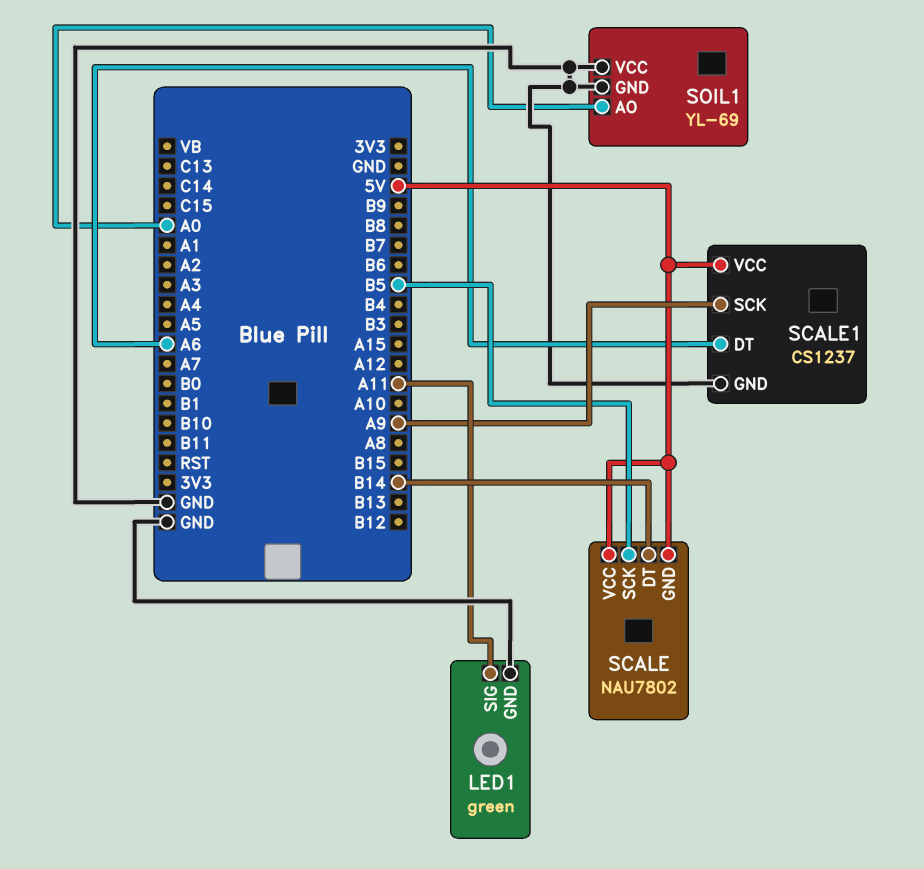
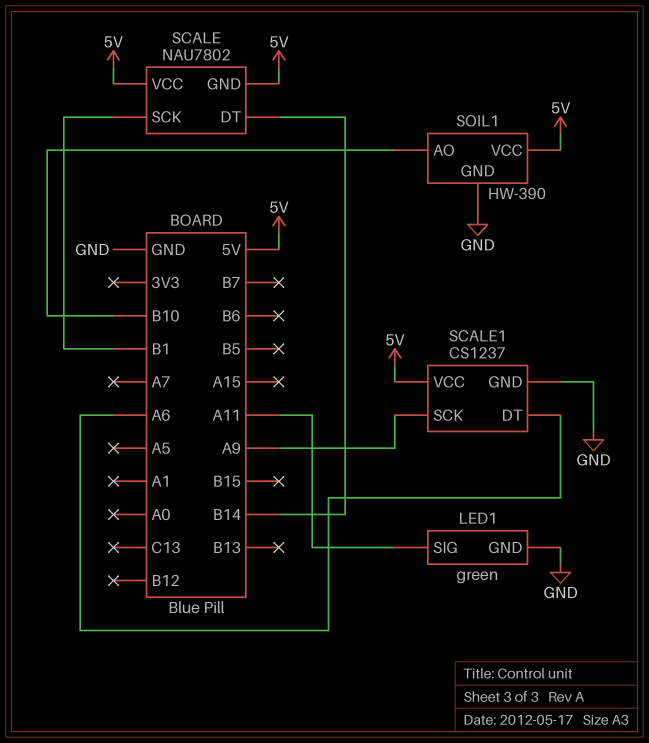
SCALE pin SCK: B5 -> B1
SOIL1: YL-69 -> HW-390
SOIL1 pin AO: A0 -> B10
SOIL1 pin VCC: GND -> 5V

